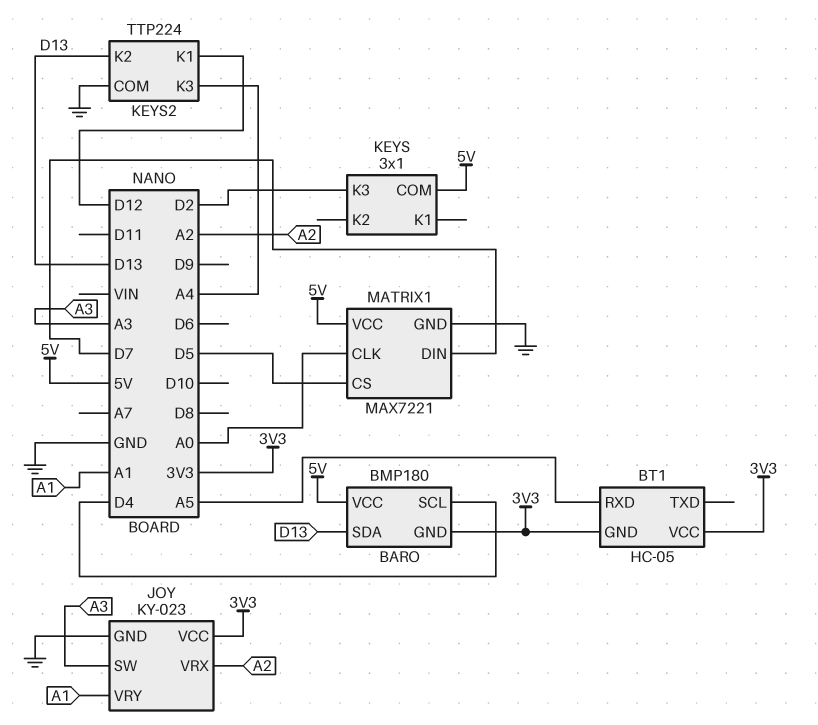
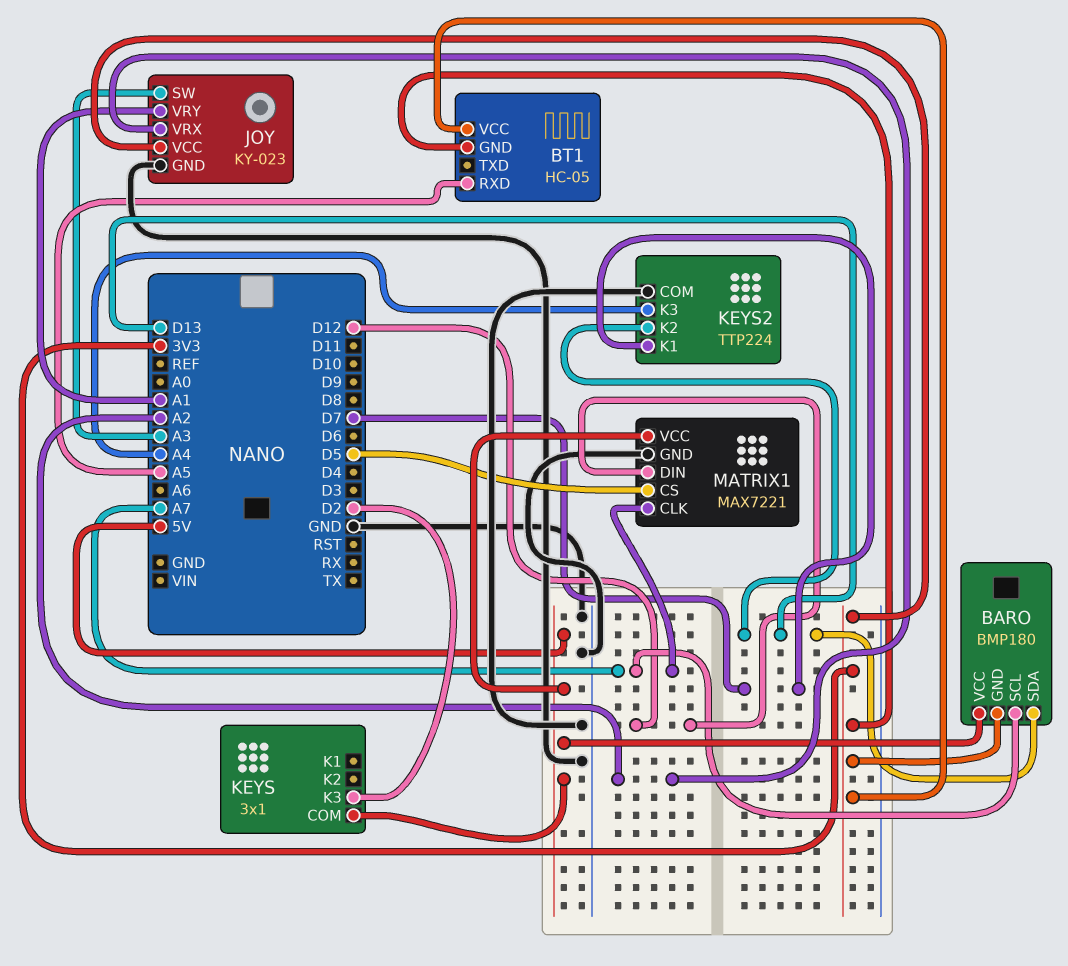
BARO pin SCL: D4 -> A7
KEYS2 pin K1: D12 -> D7
MATRIX1 pin CLK: A0 -> A7
MATRIX1 pin DIN: D7 -> D12

